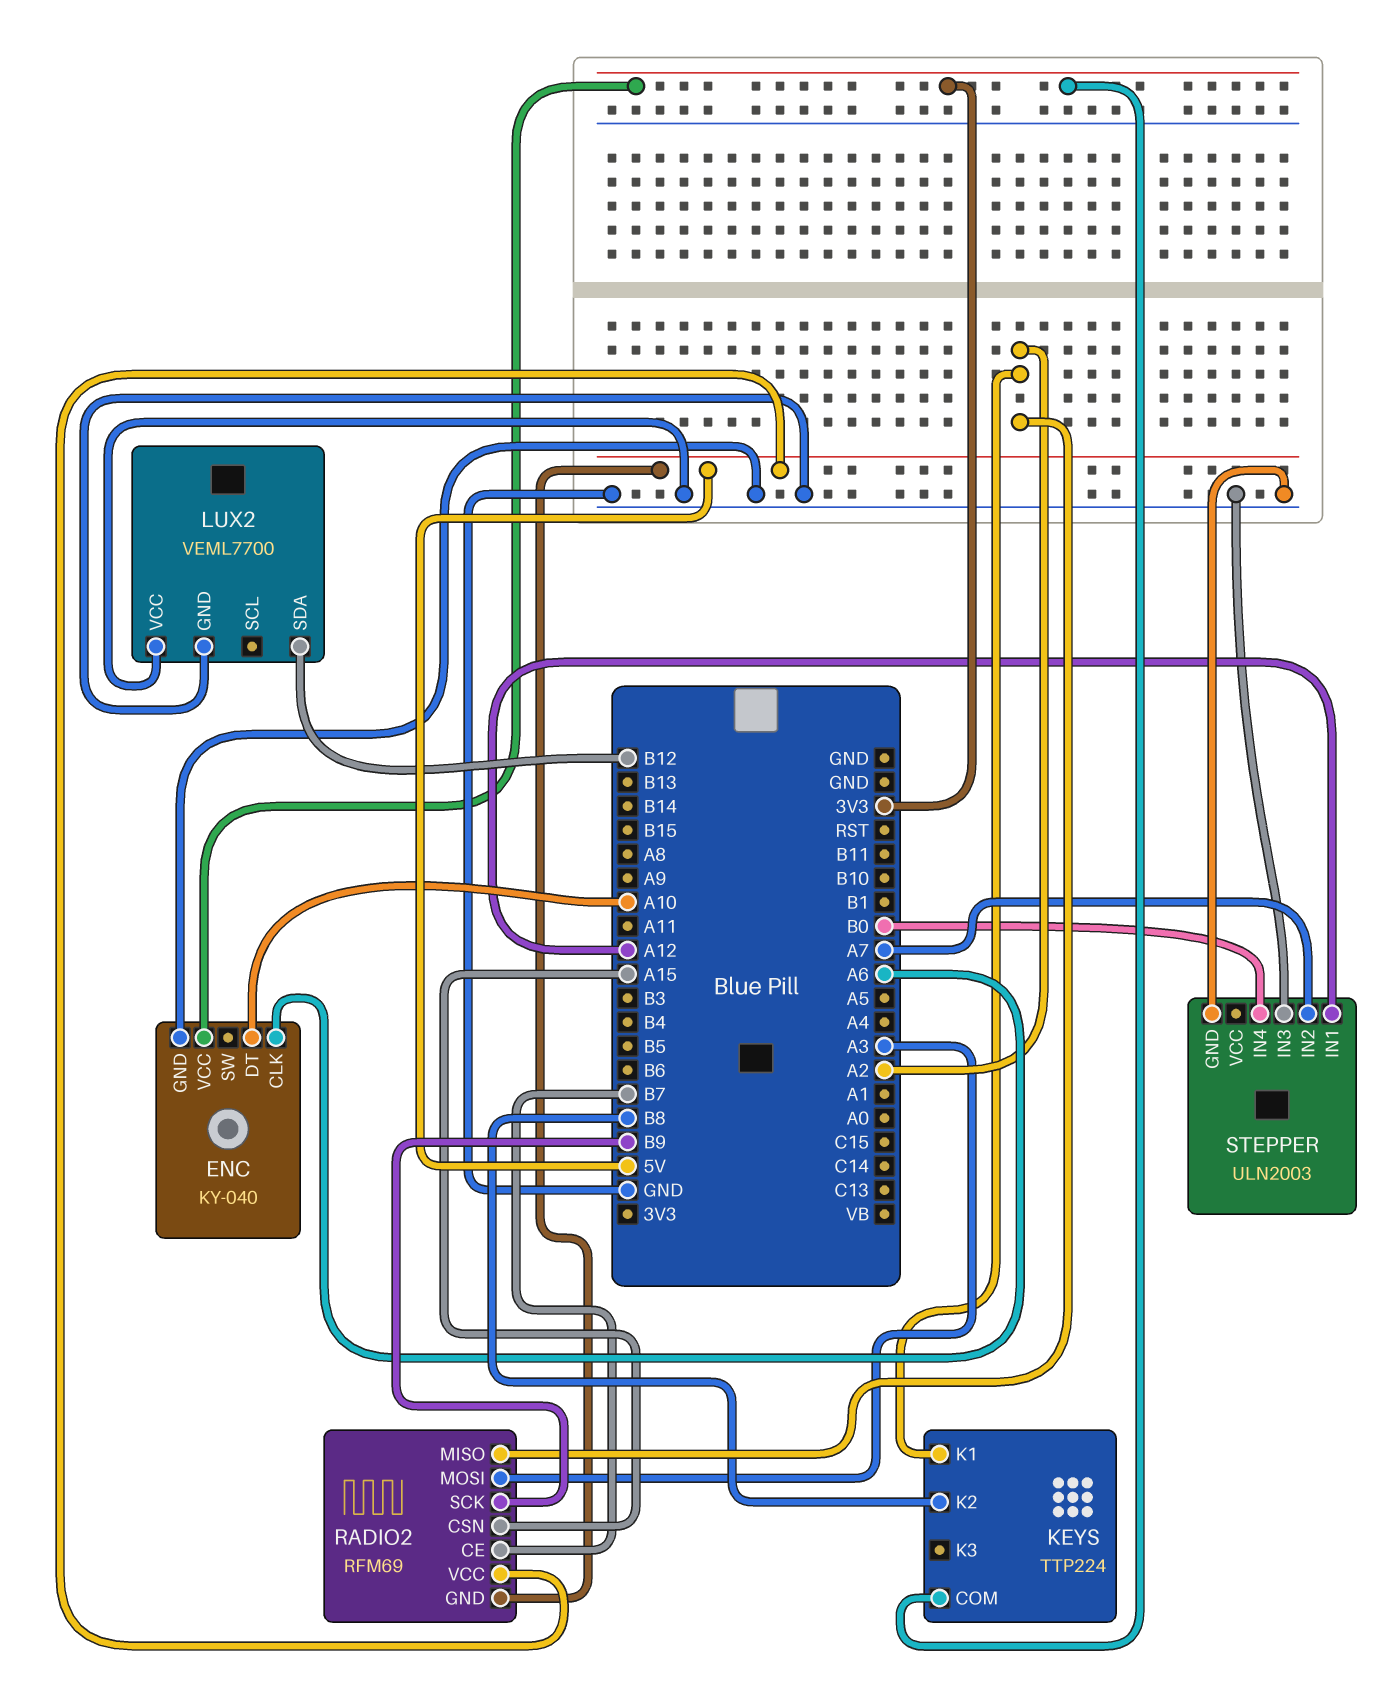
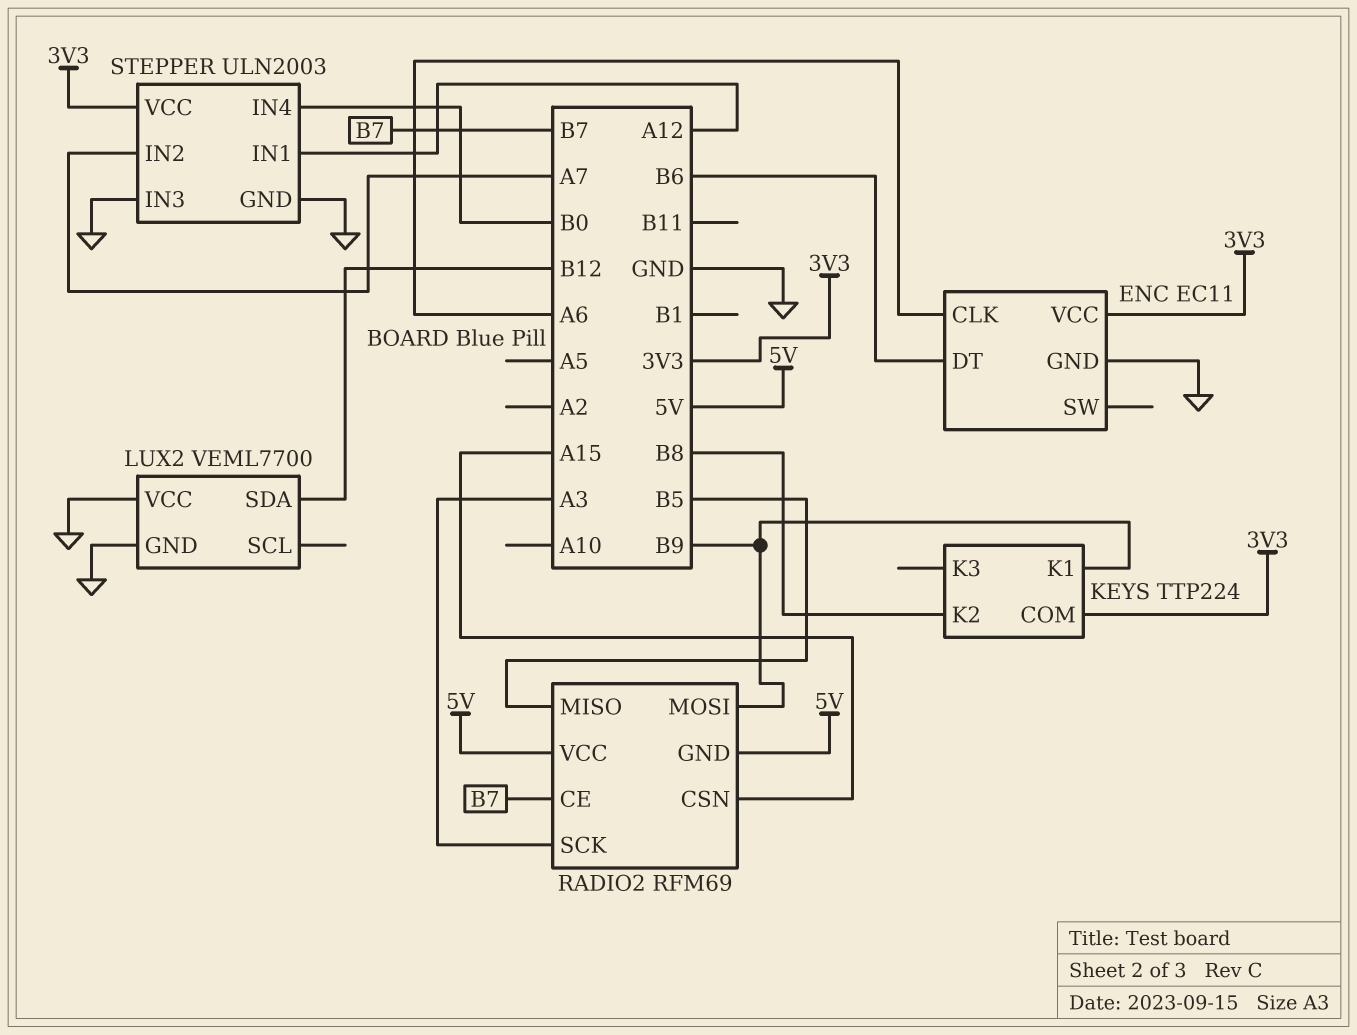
ENC: KY-040 -> EC11
ENC pin DT: A10 -> B6
KEYS pin K1: A2 -> B9
RADIO2 pin MISO: A2 -> B5
RADIO2 pin MOSI: A3 -> B9
RADIO2 pin SCK: B9 -> A3
STEPPER pin VCC: none -> 3V3

